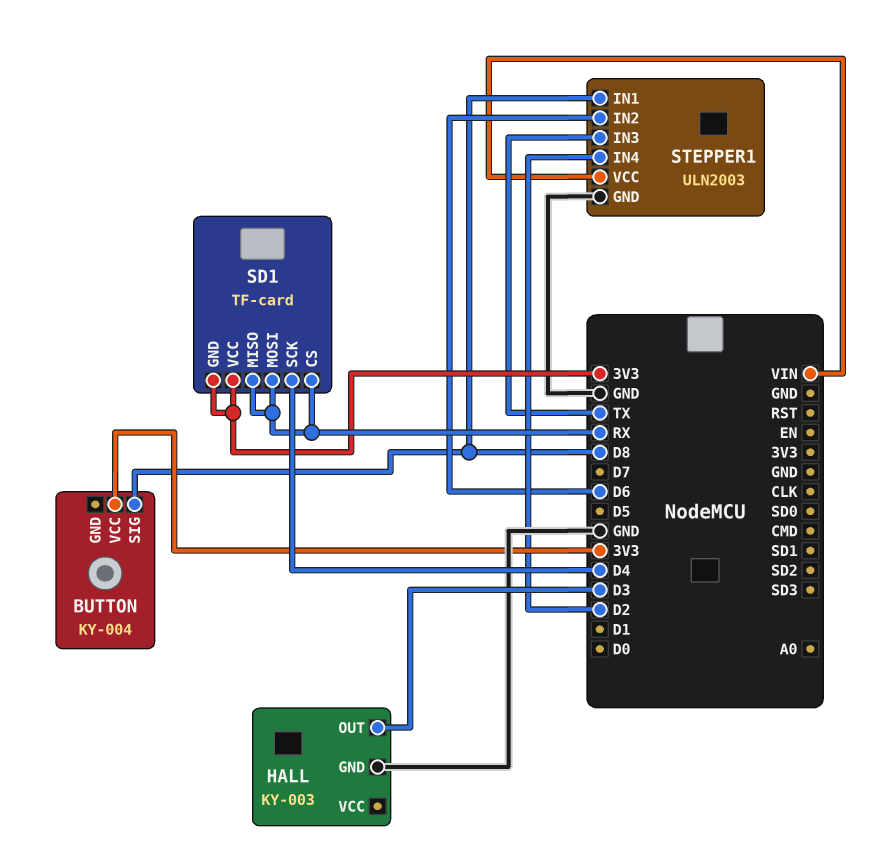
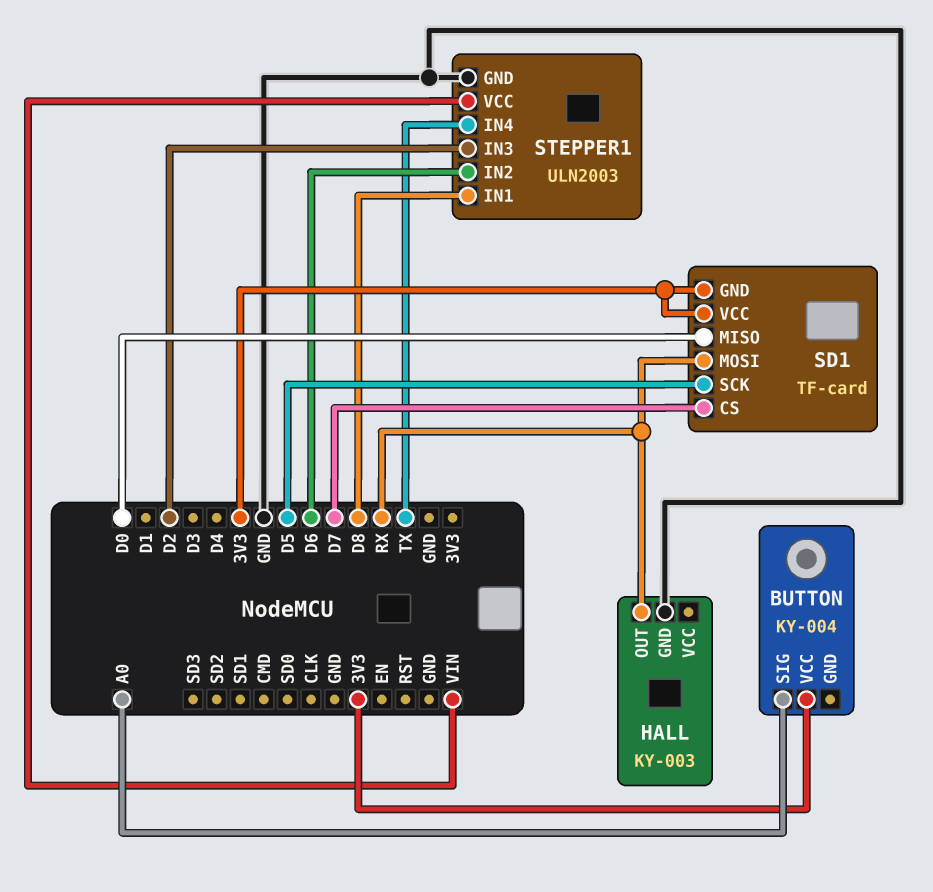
BUTTON pin SIG: D8 -> A0
HALL pin OUT: D3 -> RX
SD1 pin CS: RX -> D7
SD1 pin MISO: RX -> D0
SD1 pin SCK: D4 -> D5
STEPPER1 pin IN3: TX -> D2
STEPPER1 pin IN4: D2 -> TX

